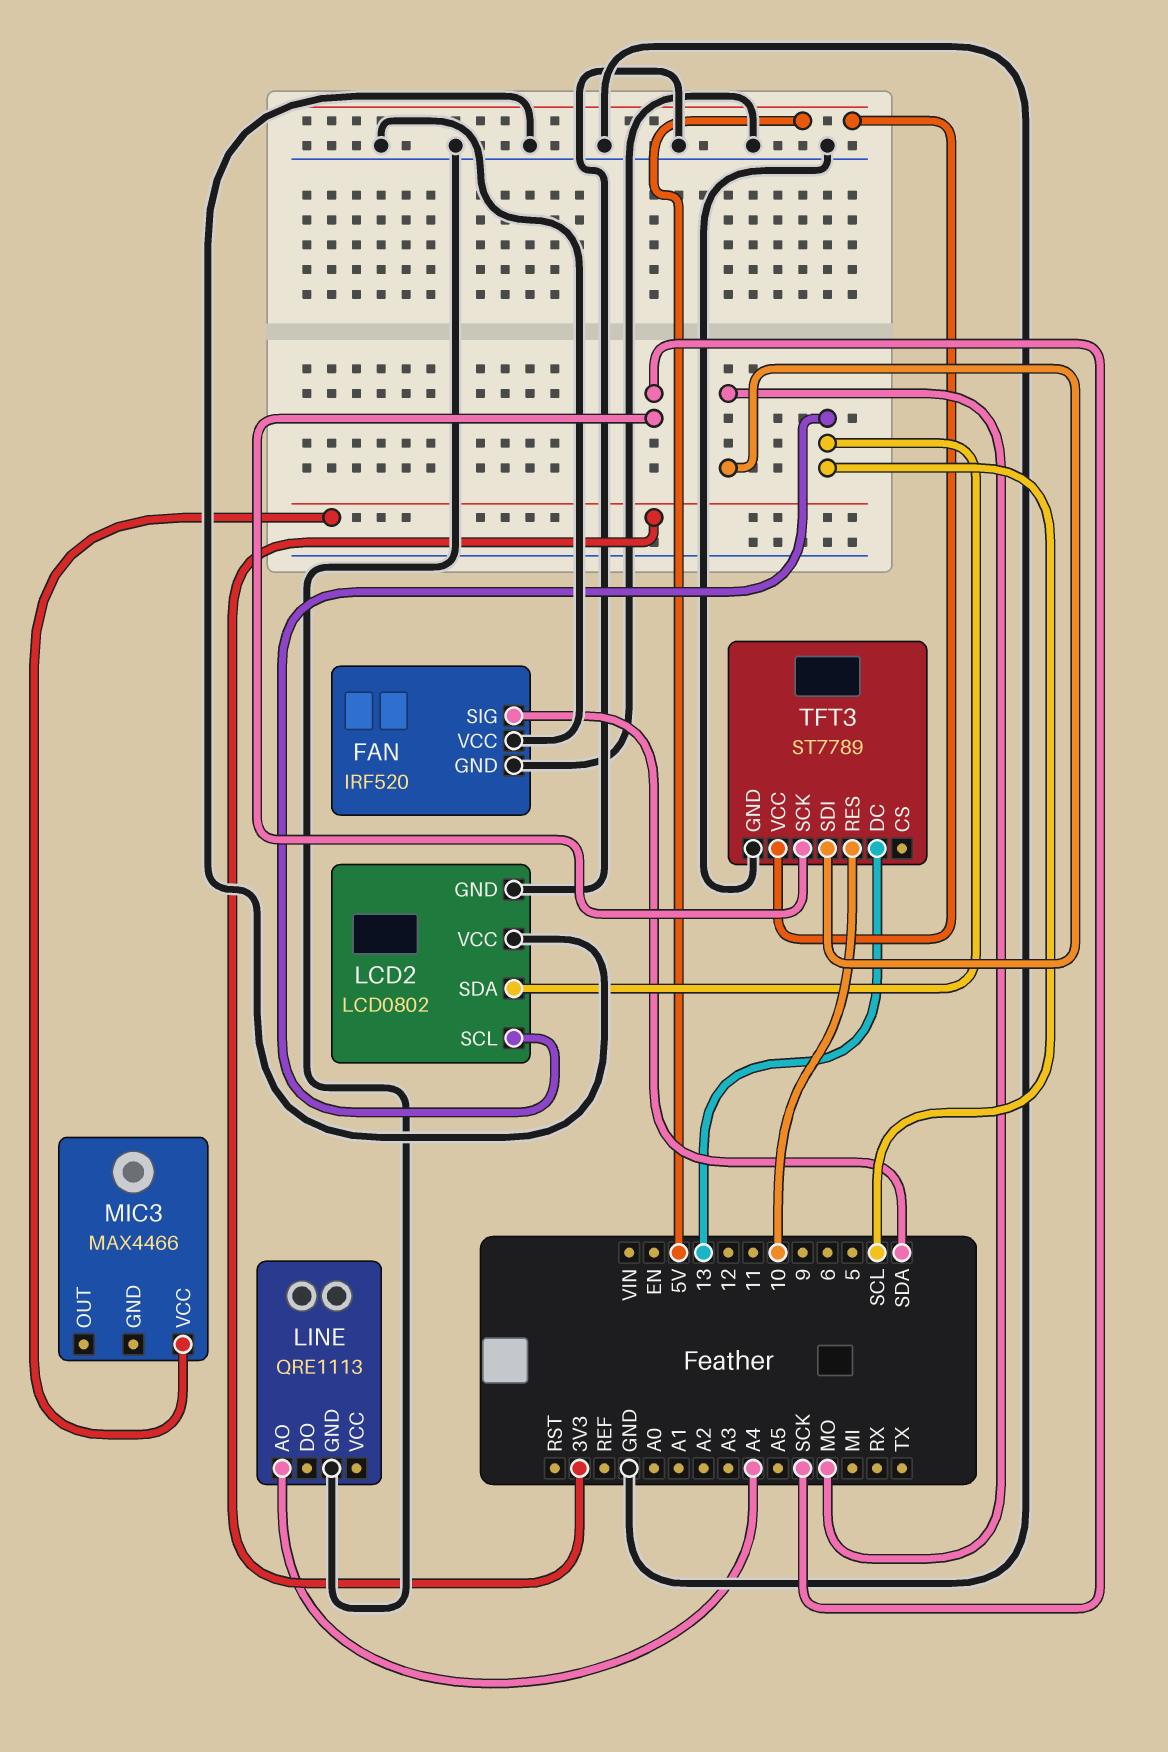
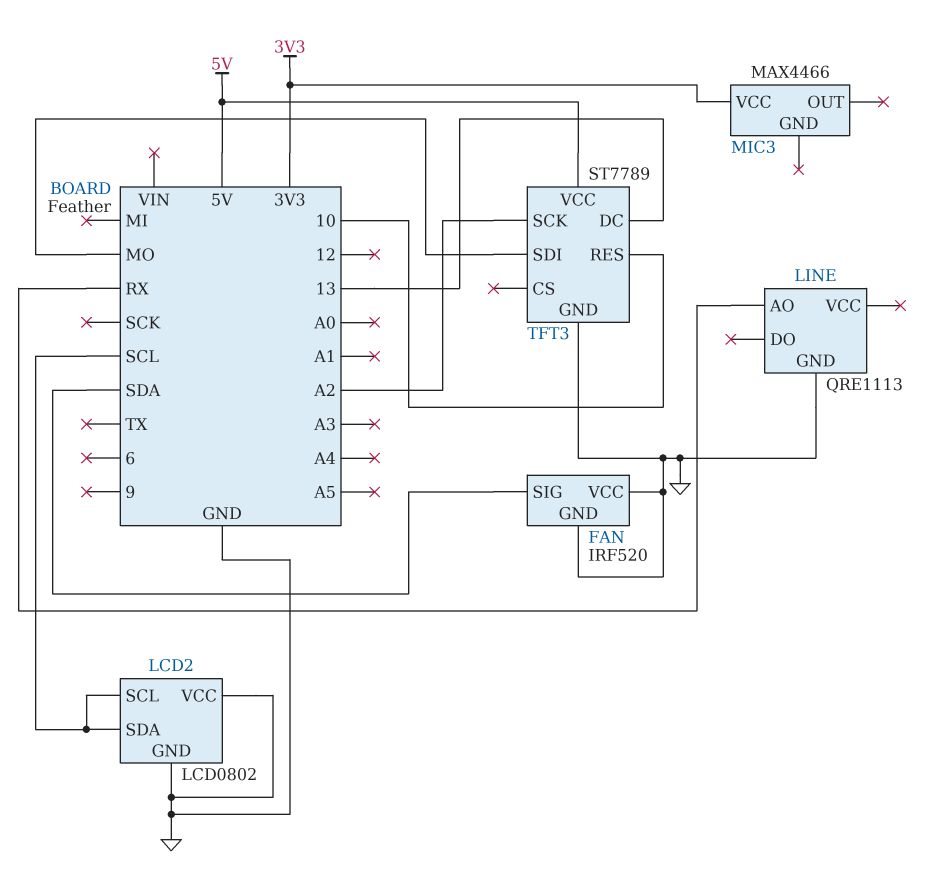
LINE pin AO: A4 -> RX
TFT3 pin SCK: SCK -> A2

